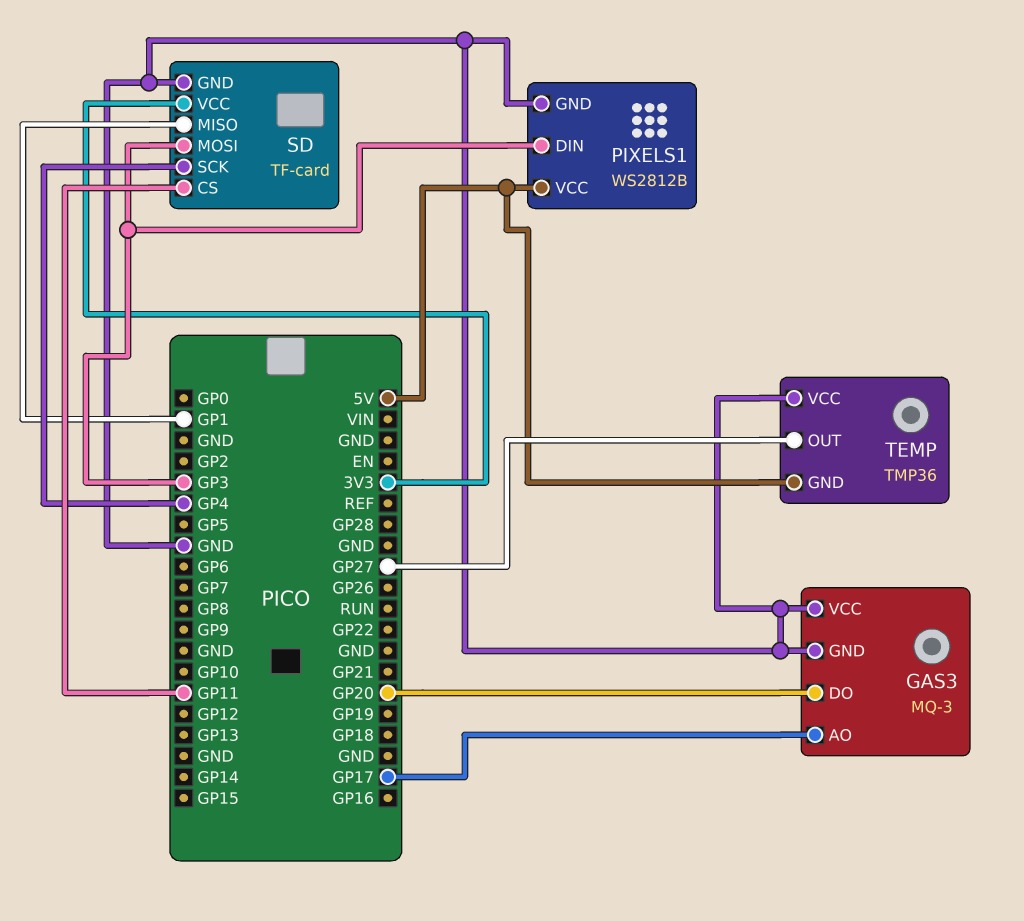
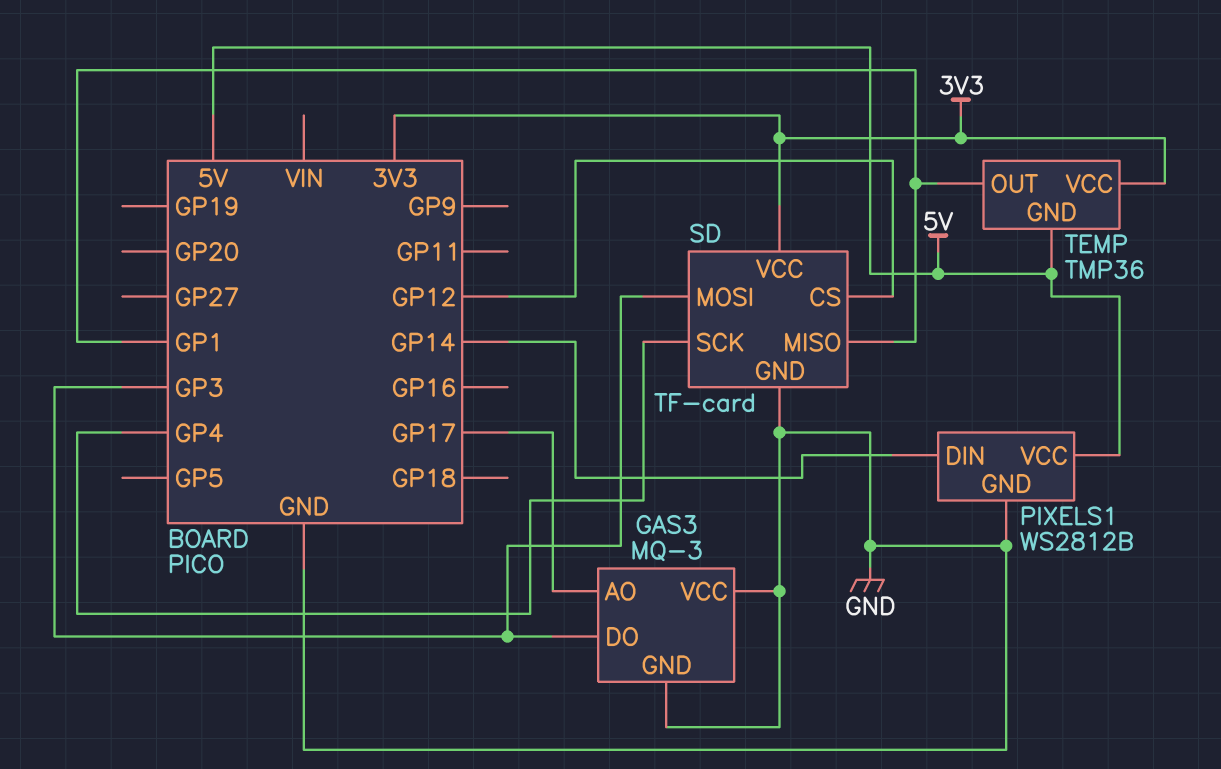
GAS3 pin DO: GP20 -> GP3
PIXELS1 pin DIN: GP3 -> GP14
SD pin CS: GP11 -> GP12
TEMP pin OUT: GP27 -> GP1
TEMP pin VCC: GND -> 3V3

